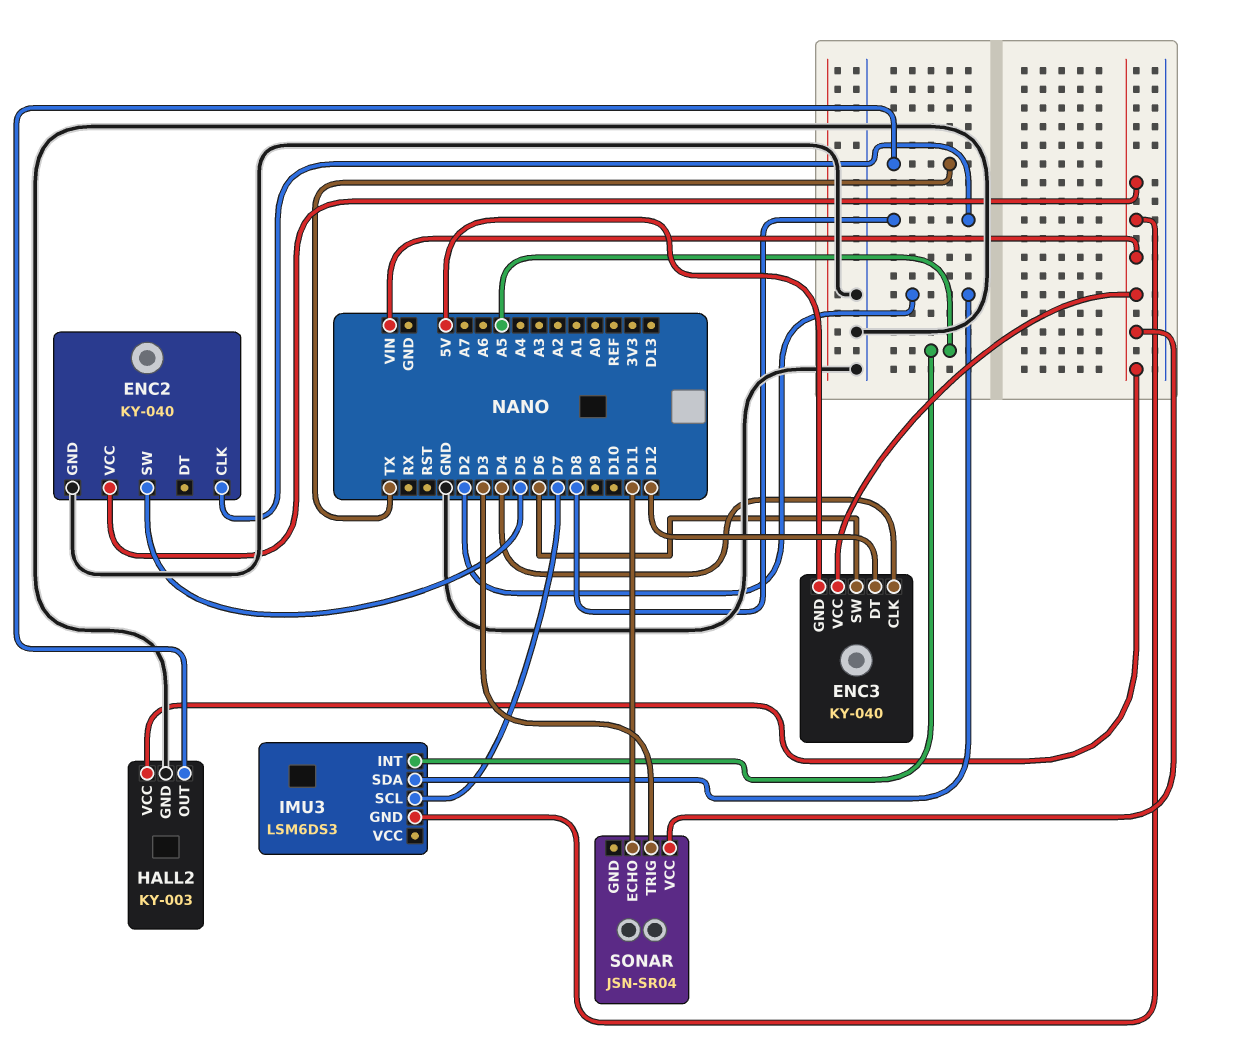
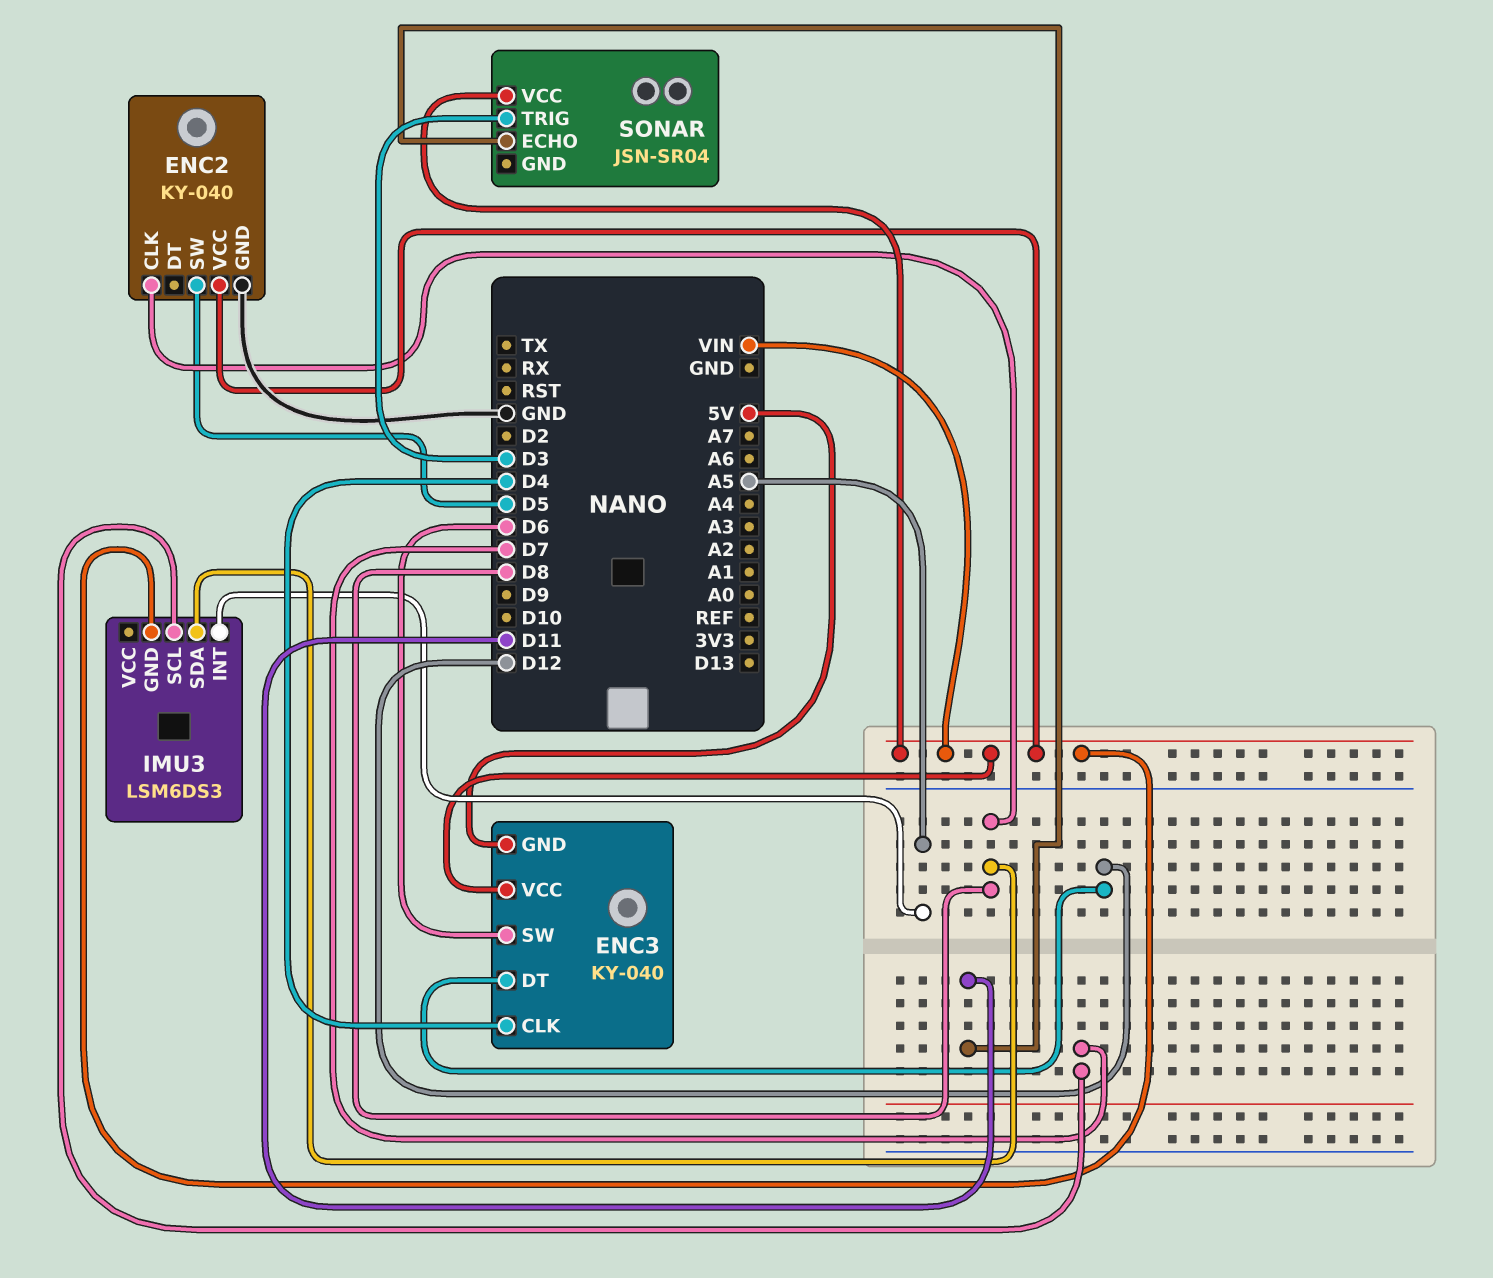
HALL2: KY-003 -> none
HALL2 pin GND: GND -> none
HALL2 pin OUT: TX -> none
HALL2 pin VCC: VIN -> none
IMU3 pin SDA: D2 -> D8

